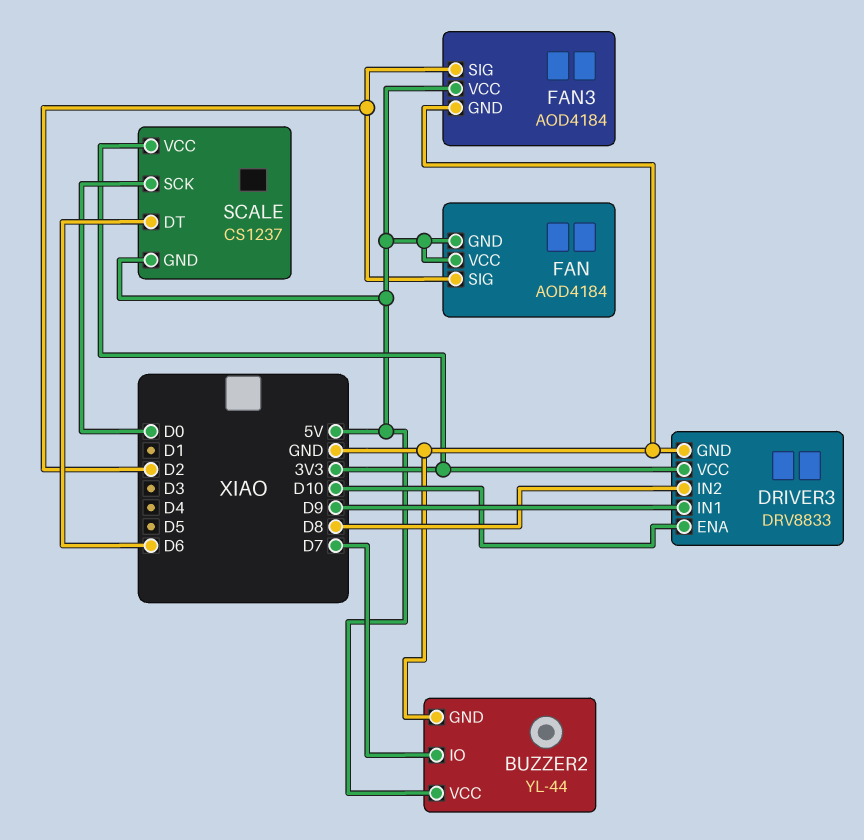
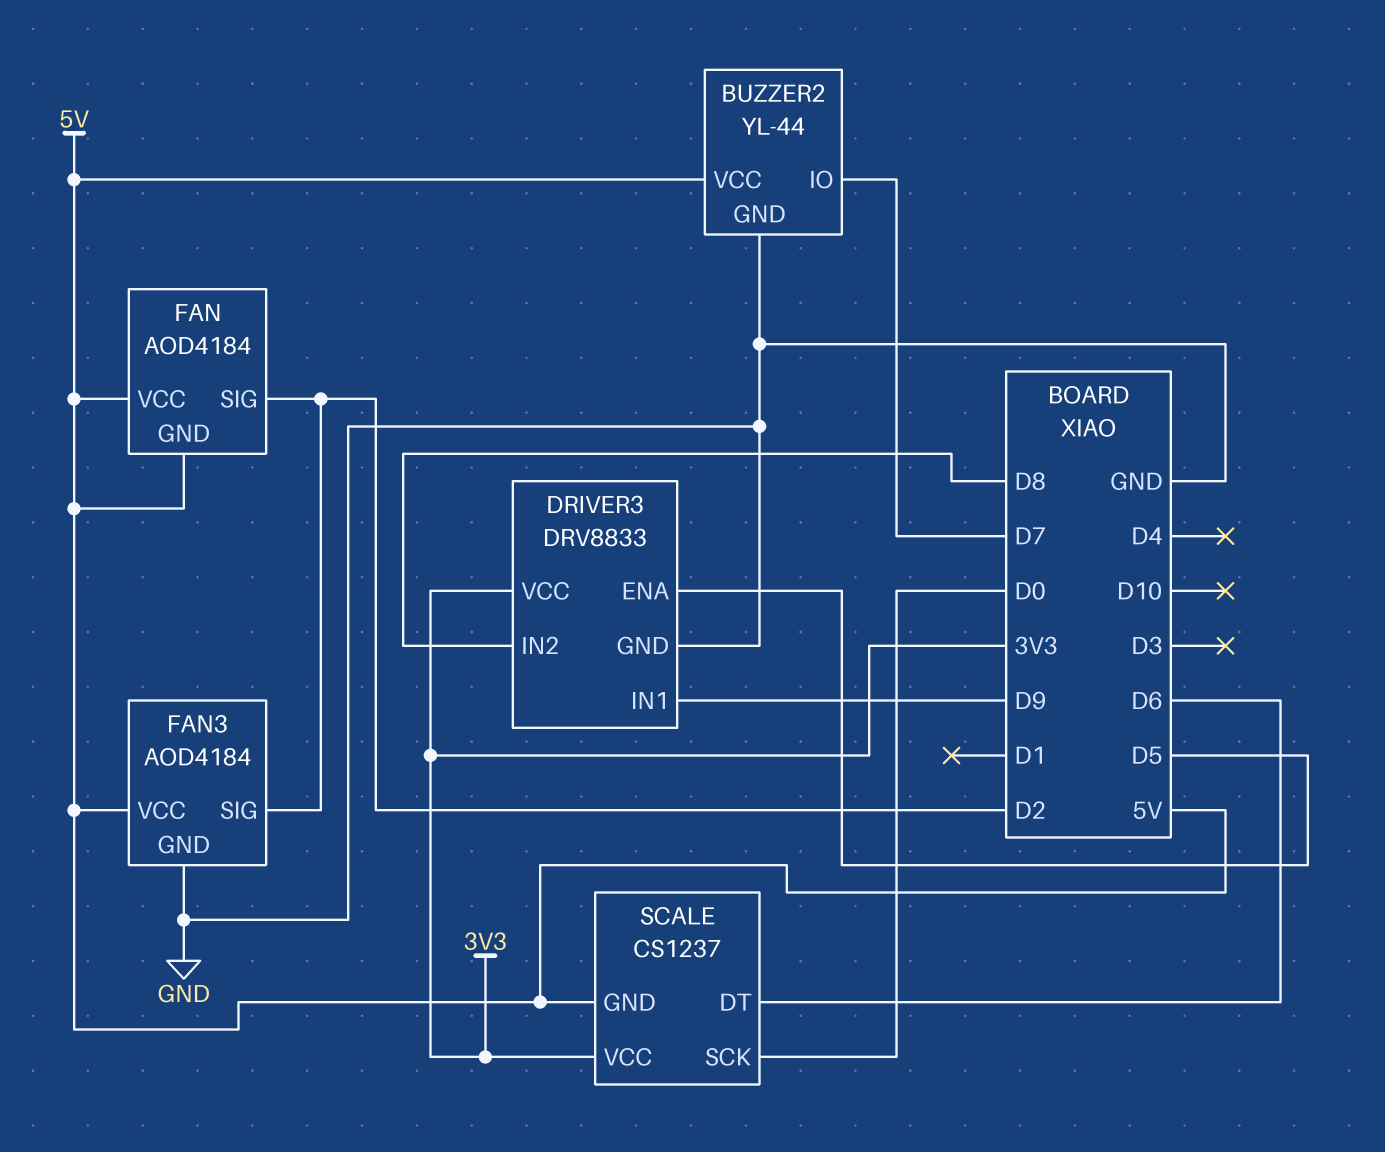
DRIVER3 pin ENA: D10 -> D5

